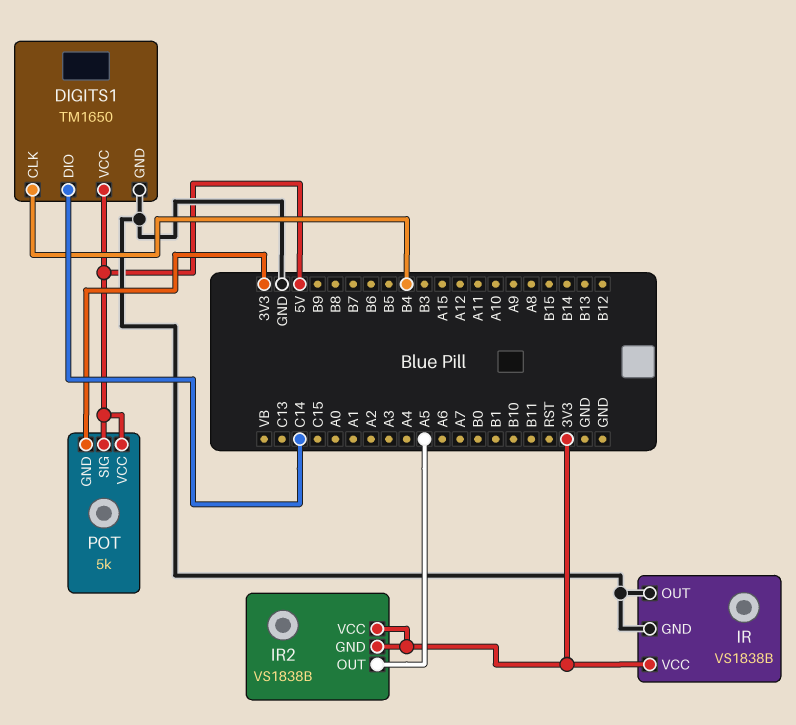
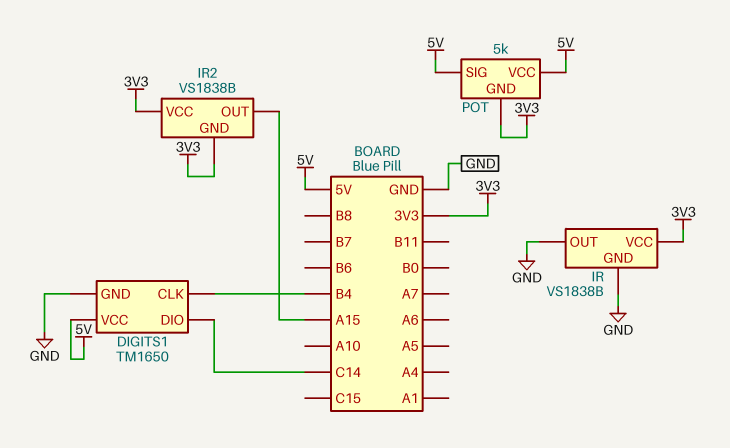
IR2 pin OUT: A5 -> A15

